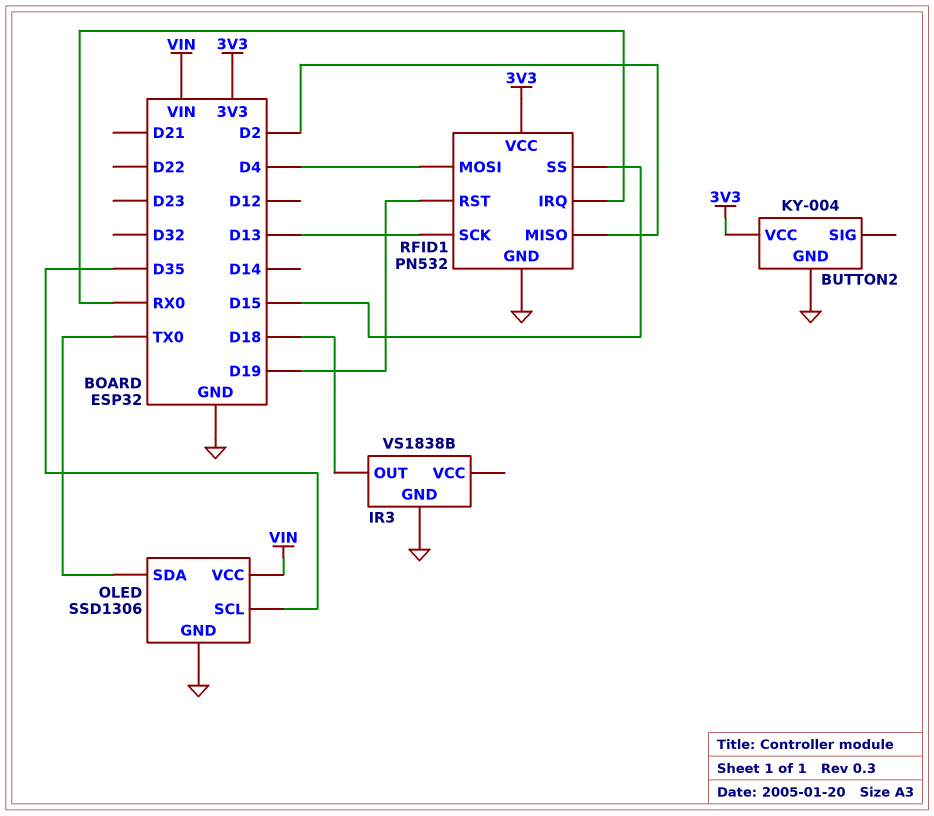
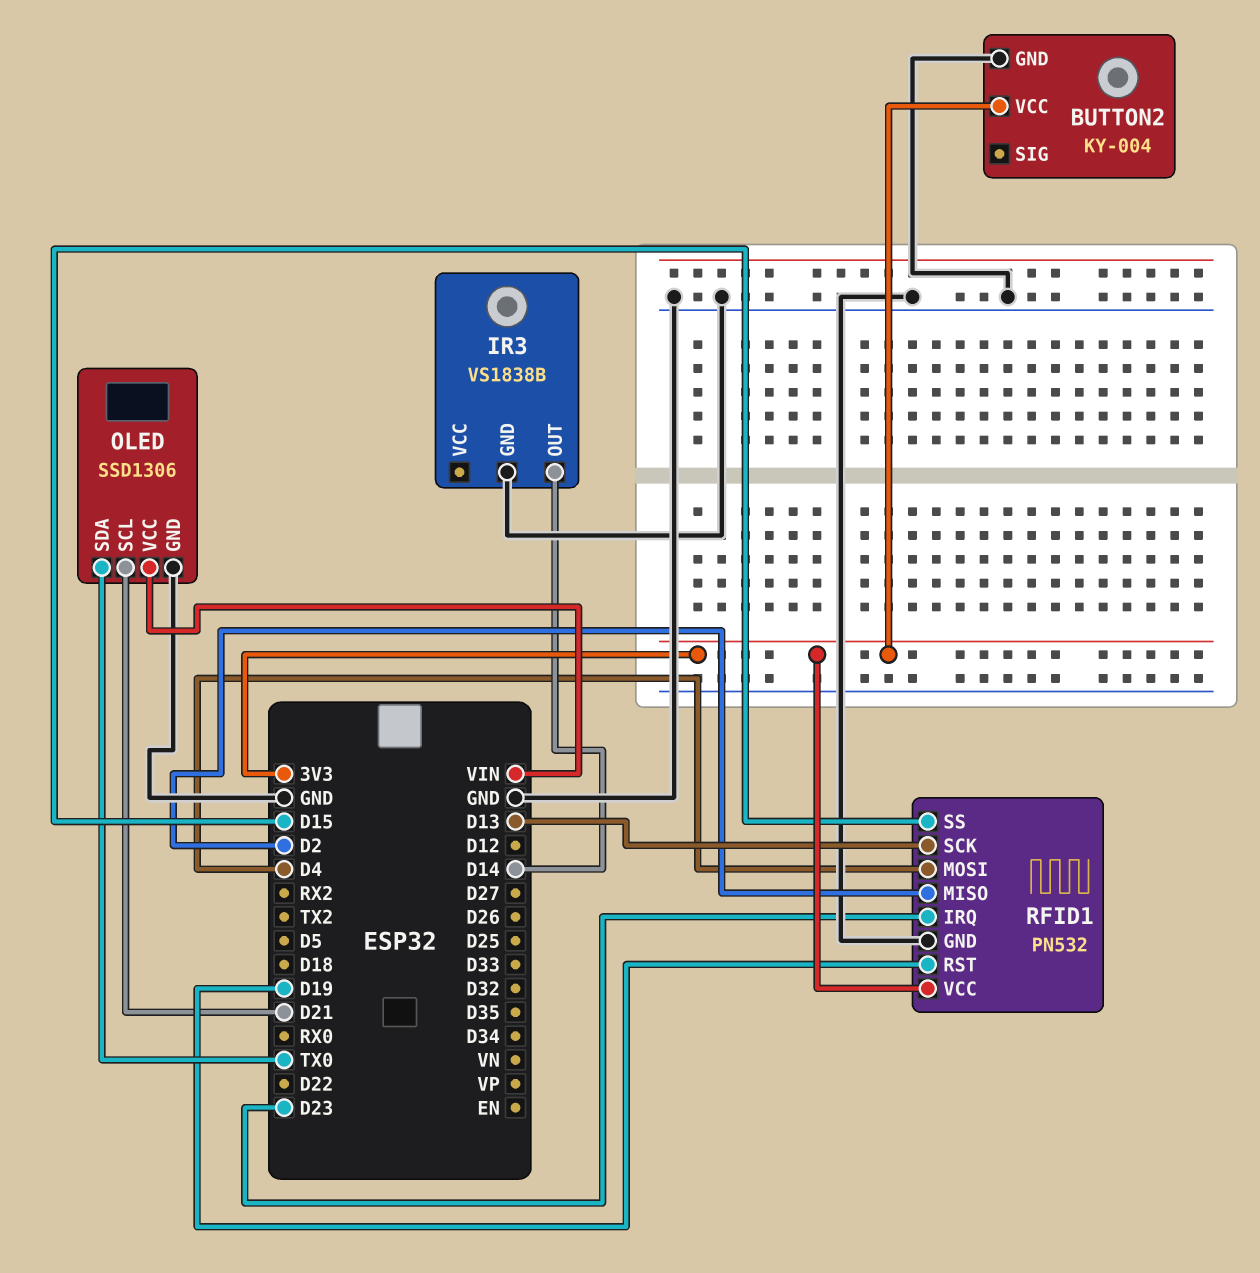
IR3 pin OUT: D18 -> D14
OLED pin SCL: D35 -> D21
RFID1 pin IRQ: RX0 -> D23

